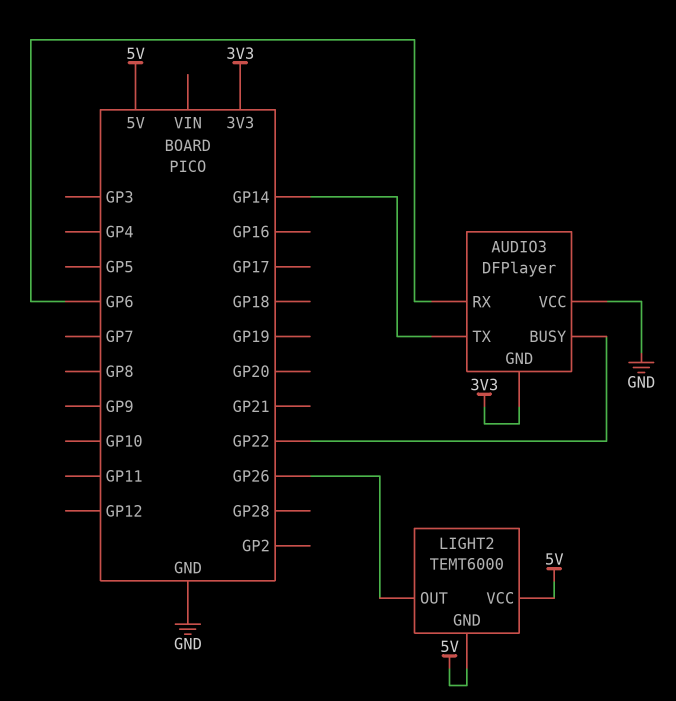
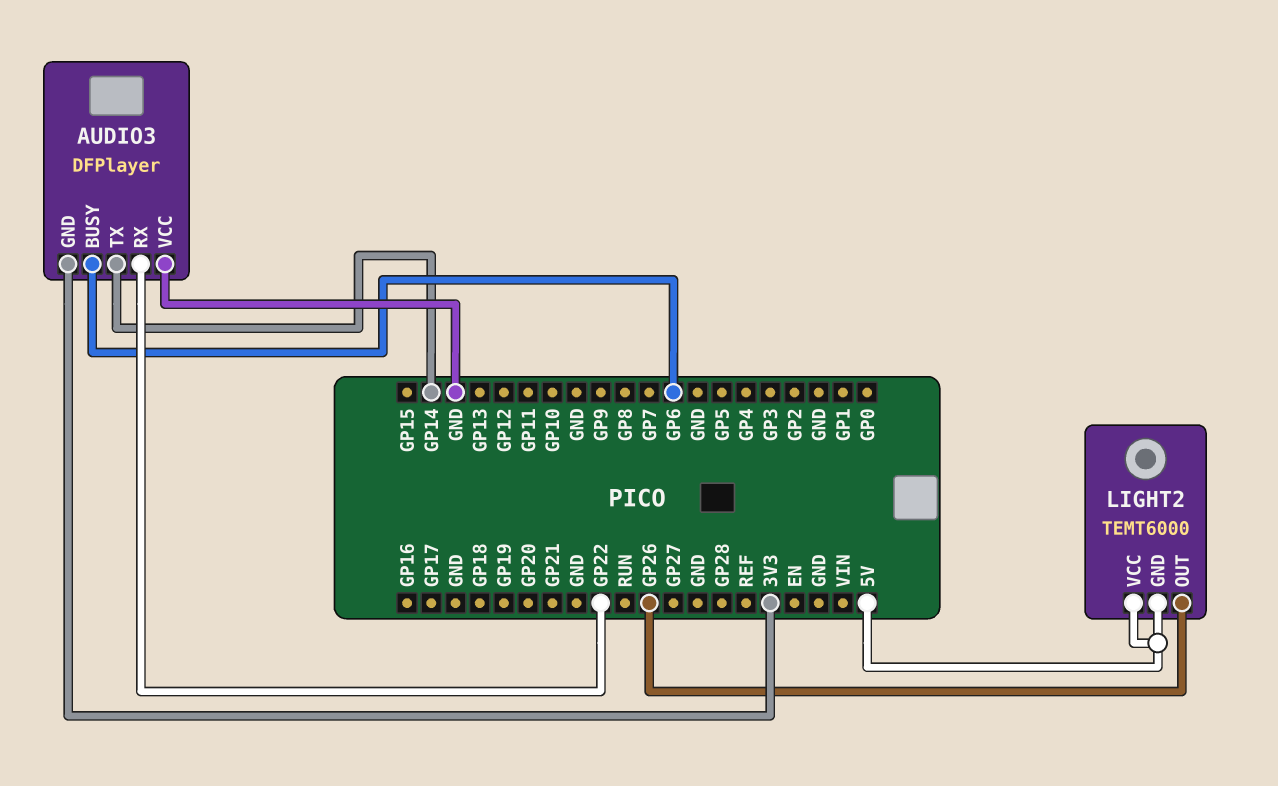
AUDIO3 pin BUSY: GP22 -> GP6
AUDIO3 pin RX: GP6 -> GP22

